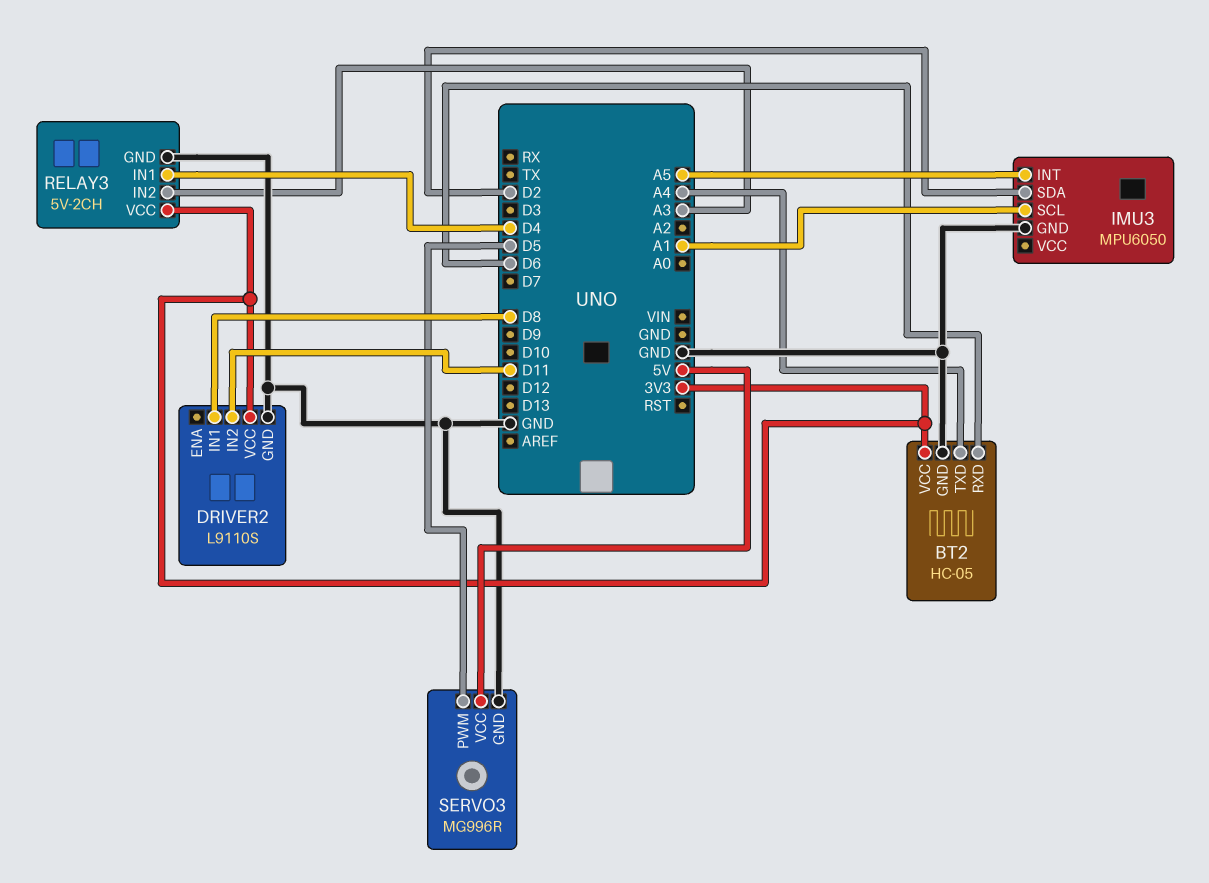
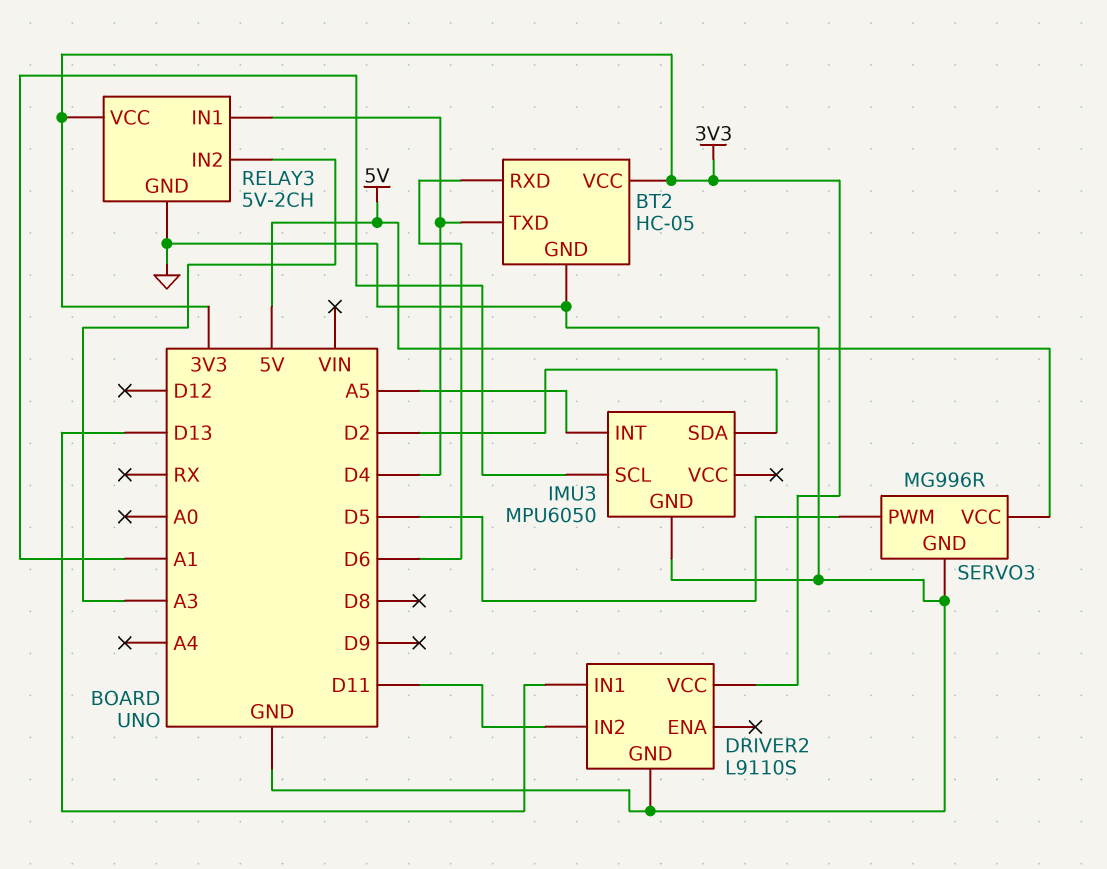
BT2 pin TXD: A4 -> D4
DRIVER2 pin IN1: D8 -> D13

